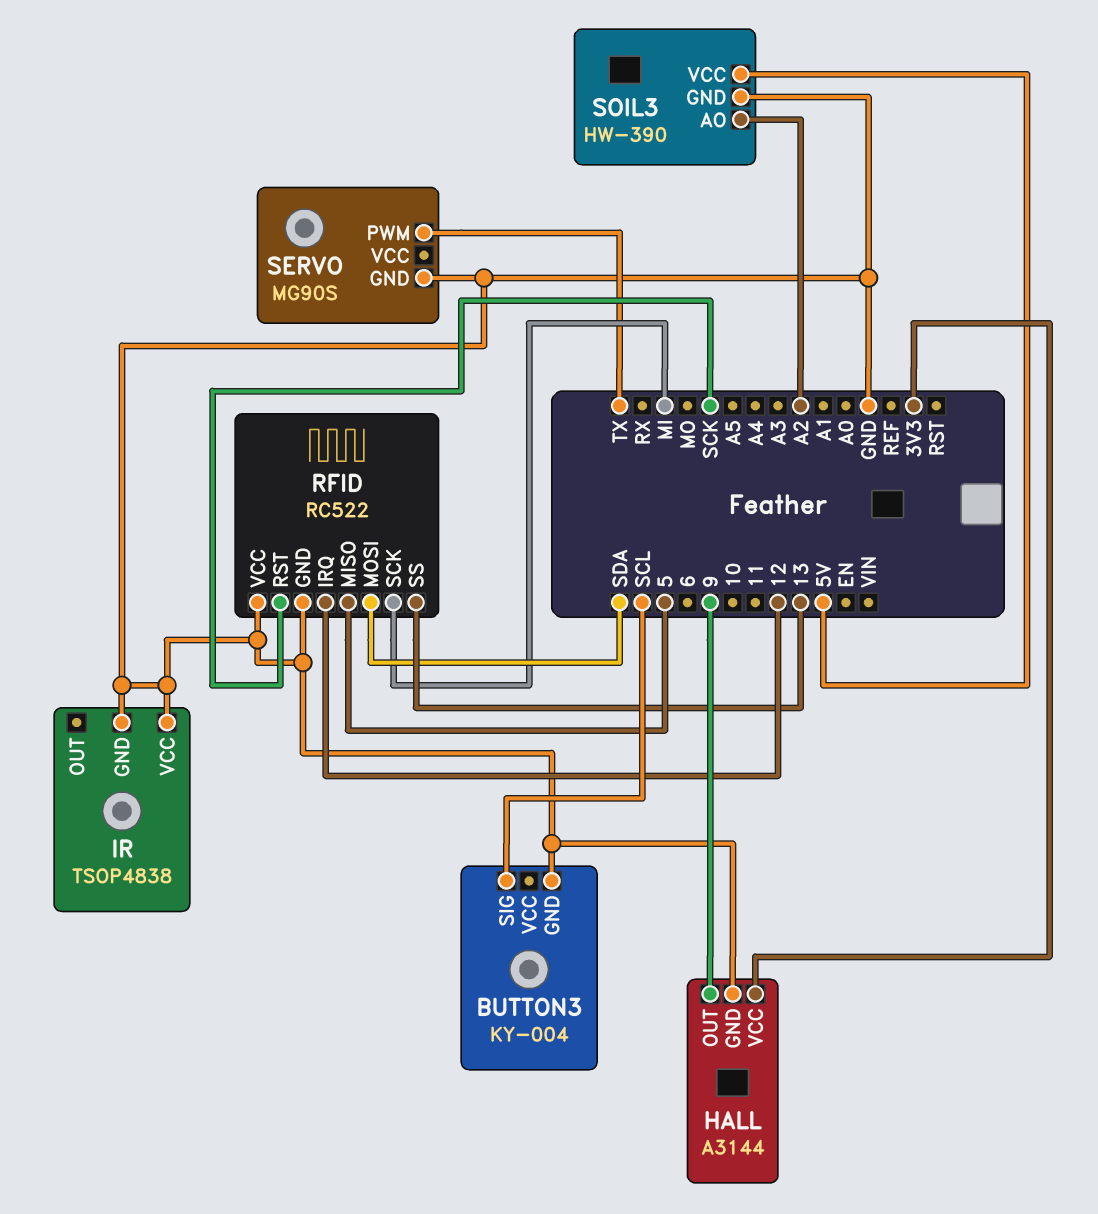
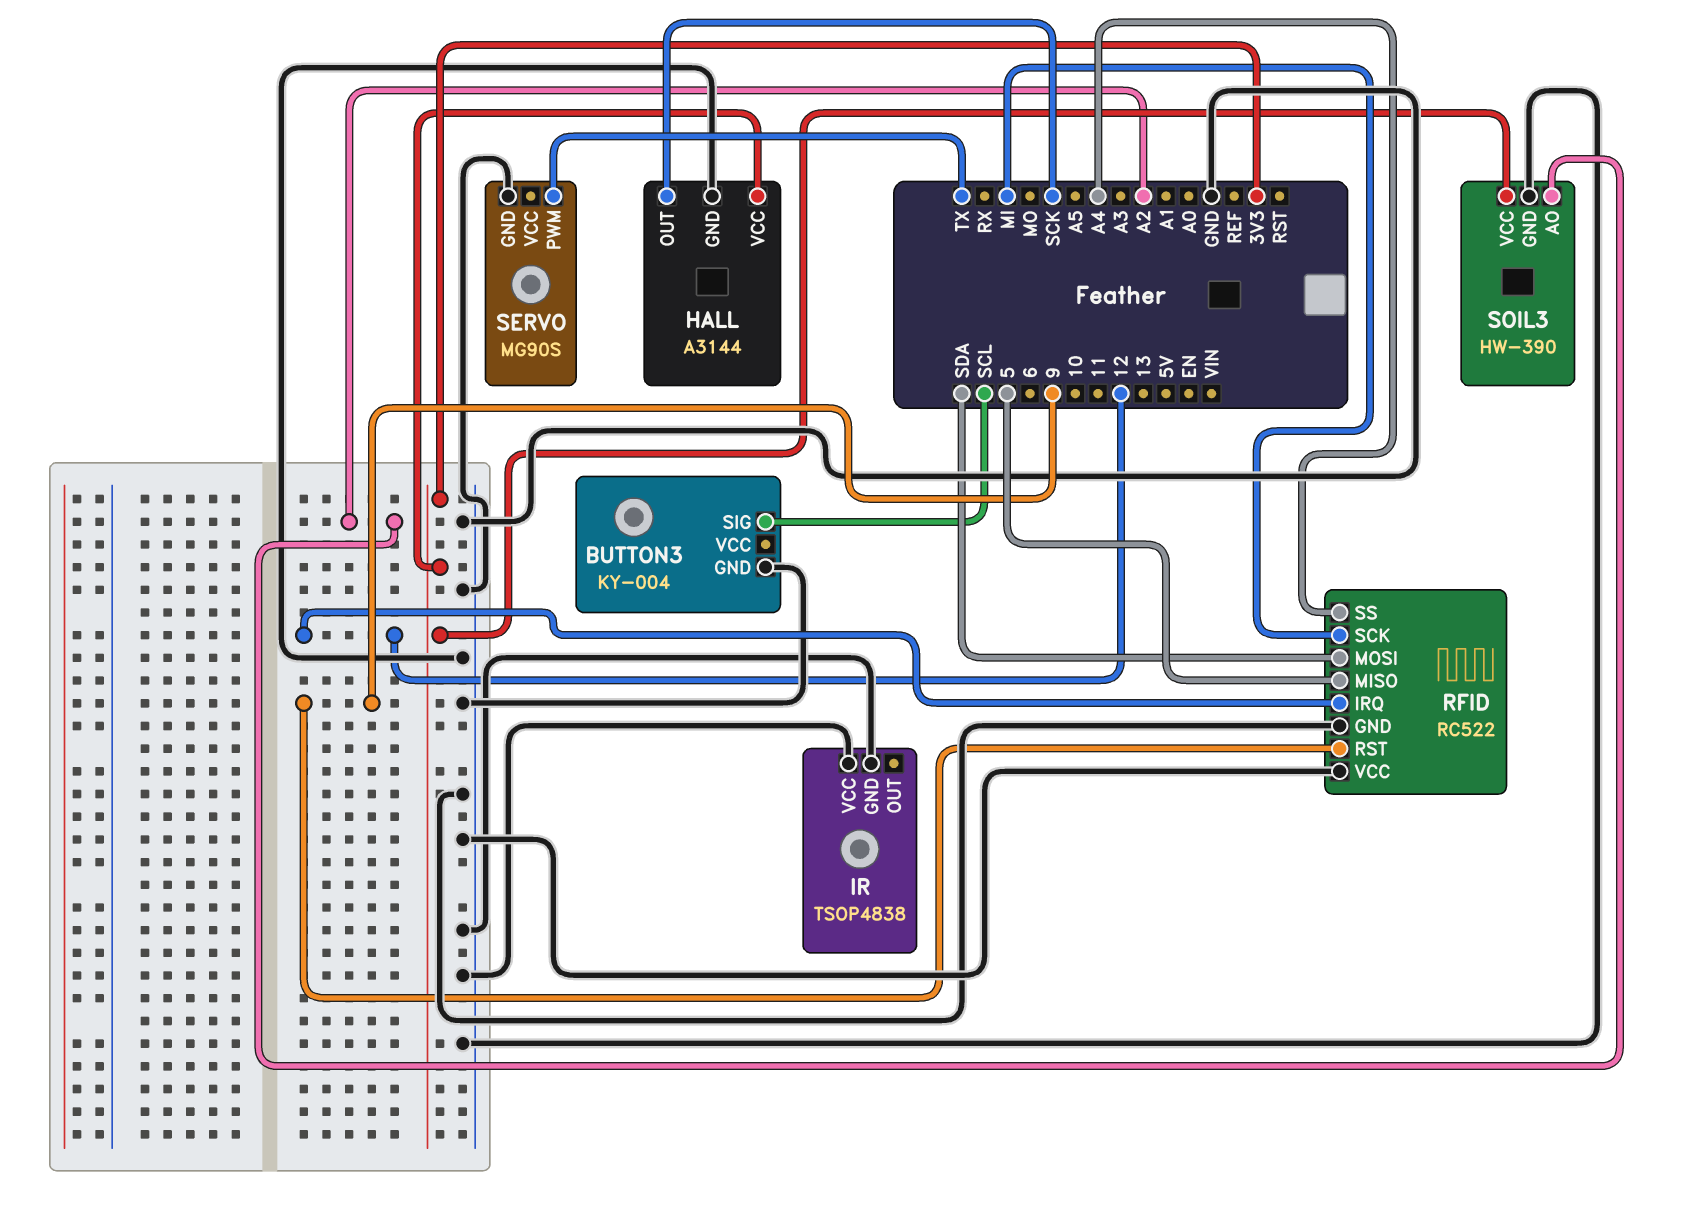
HALL pin OUT: 9 -> SCK
RFID pin RST: SCK -> 9
RFID pin SS: 13 -> A4
SOIL3 pin VCC: 5V -> 3V3

